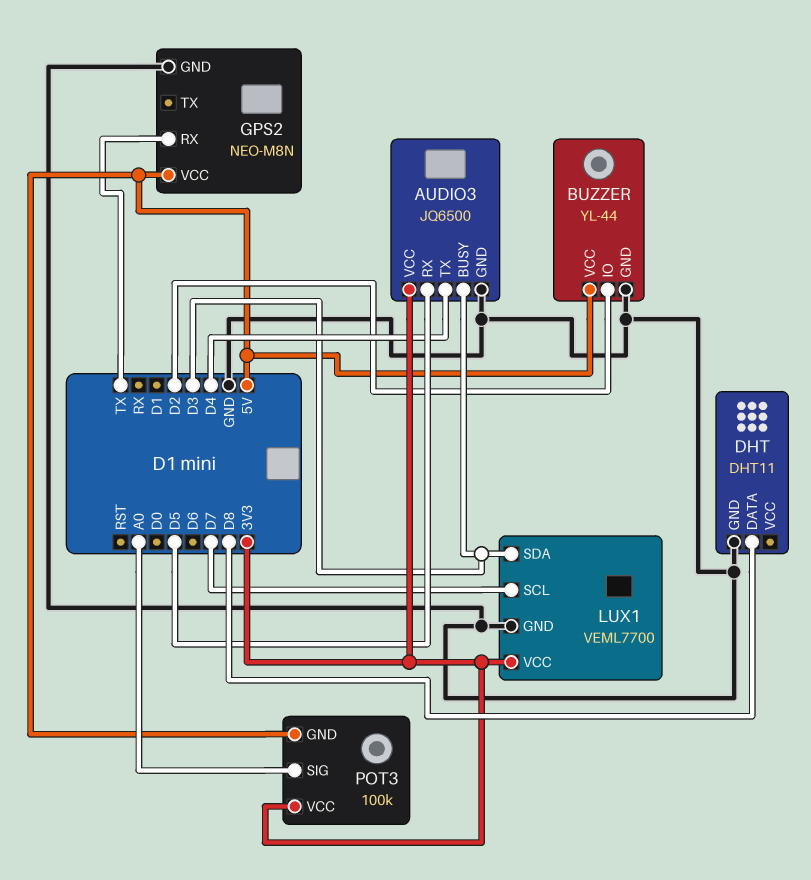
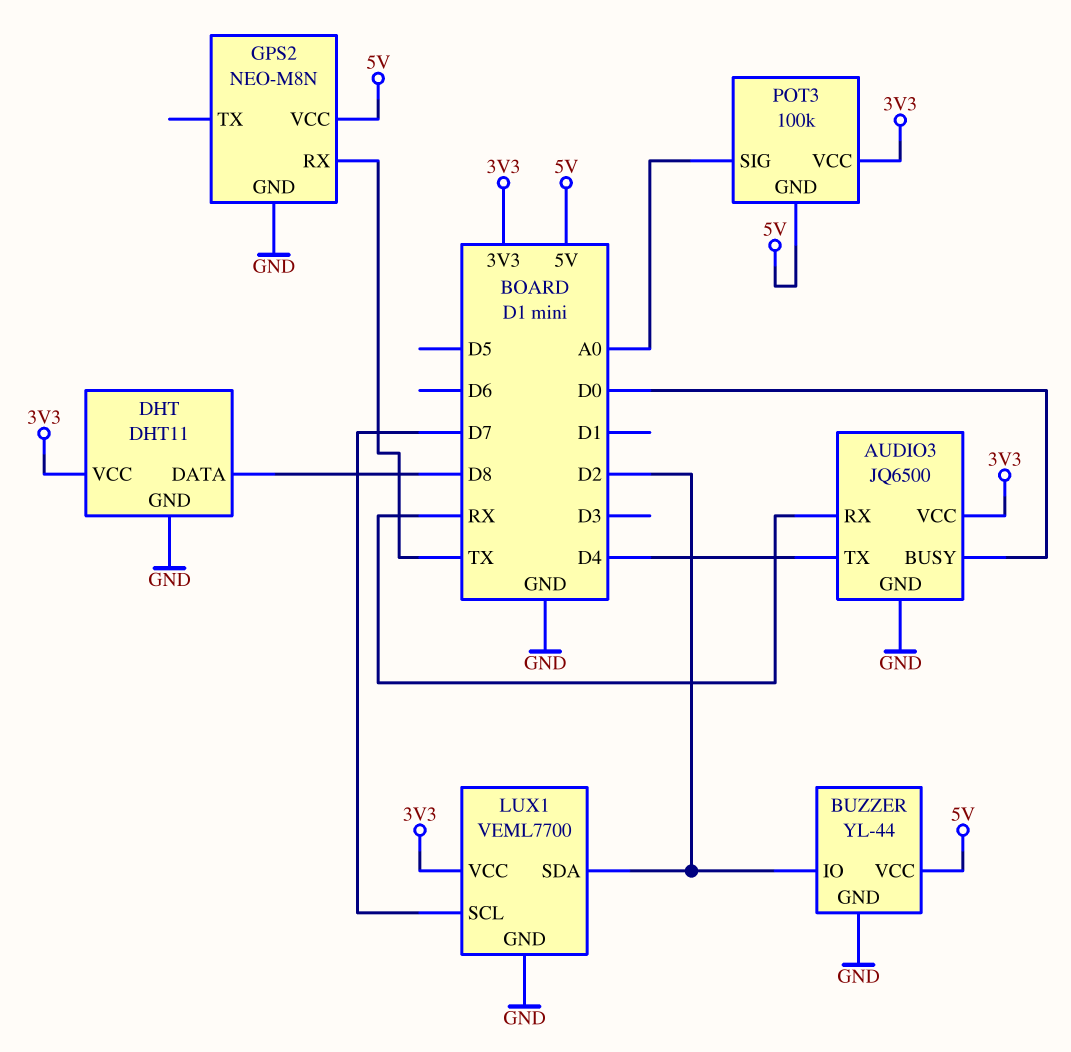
AUDIO3 pin BUSY: D3 -> D0
AUDIO3 pin RX: D5 -> RX
DHT pin VCC: none -> 3V3
LUX1 pin SDA: D3 -> D2

